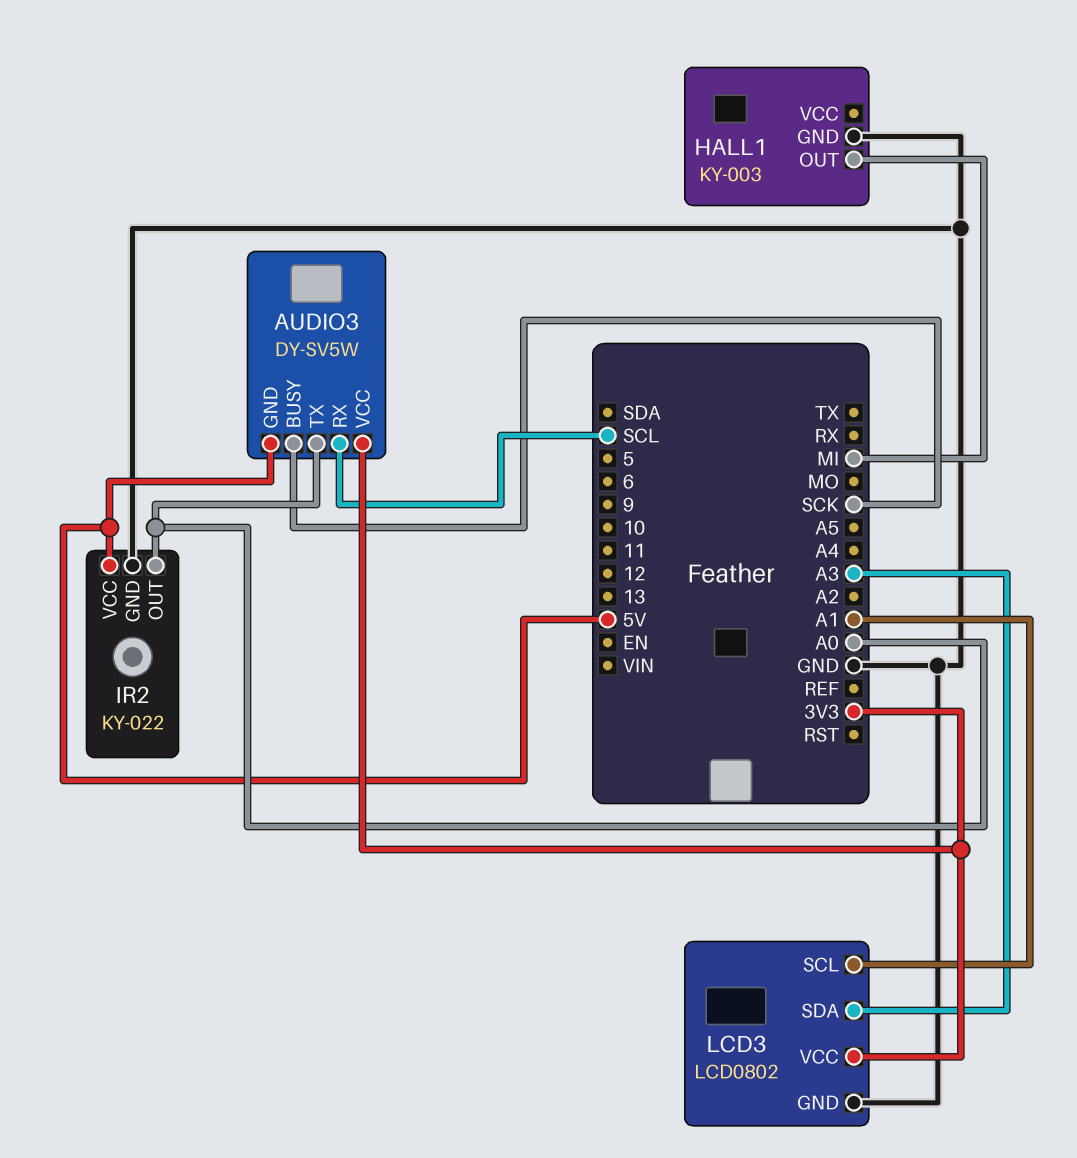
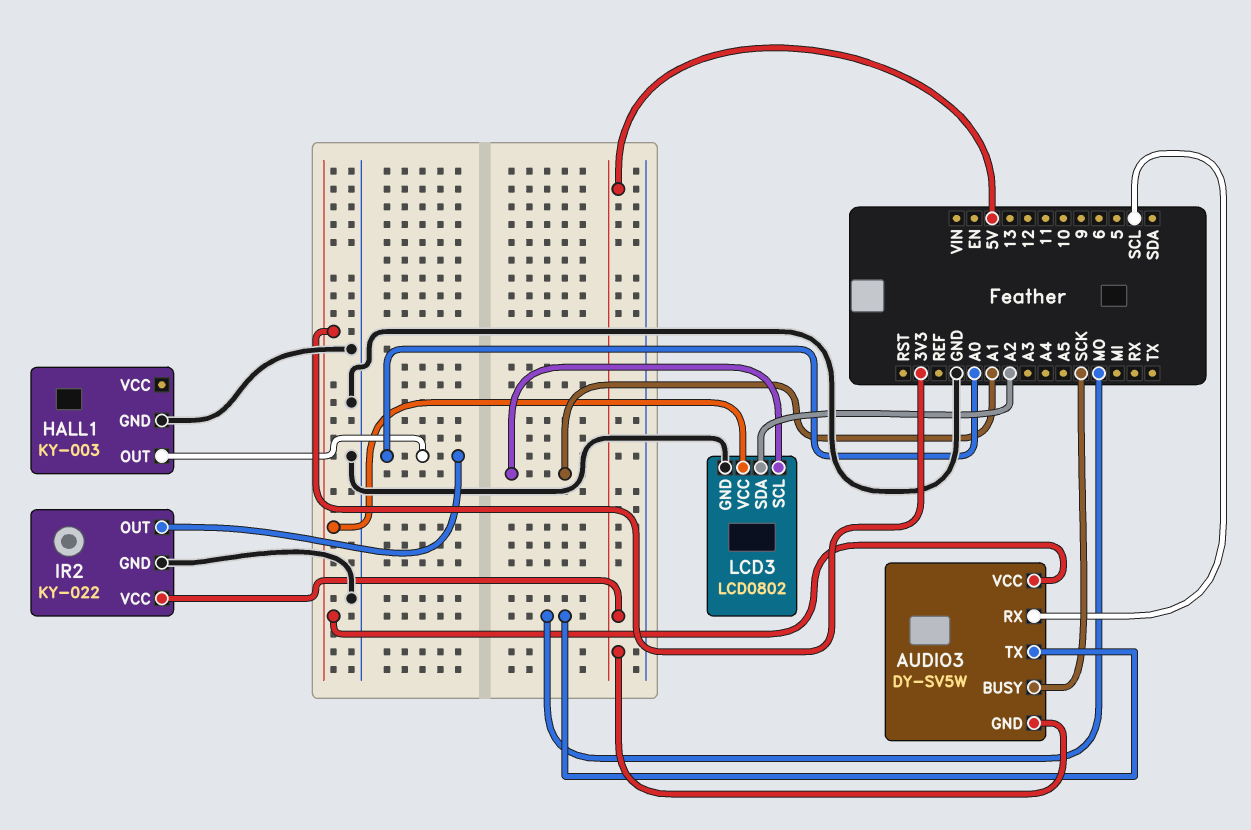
AUDIO3 pin TX: A0 -> MO
HALL1 pin OUT: MI -> A0
LCD3 pin SDA: A3 -> A2

